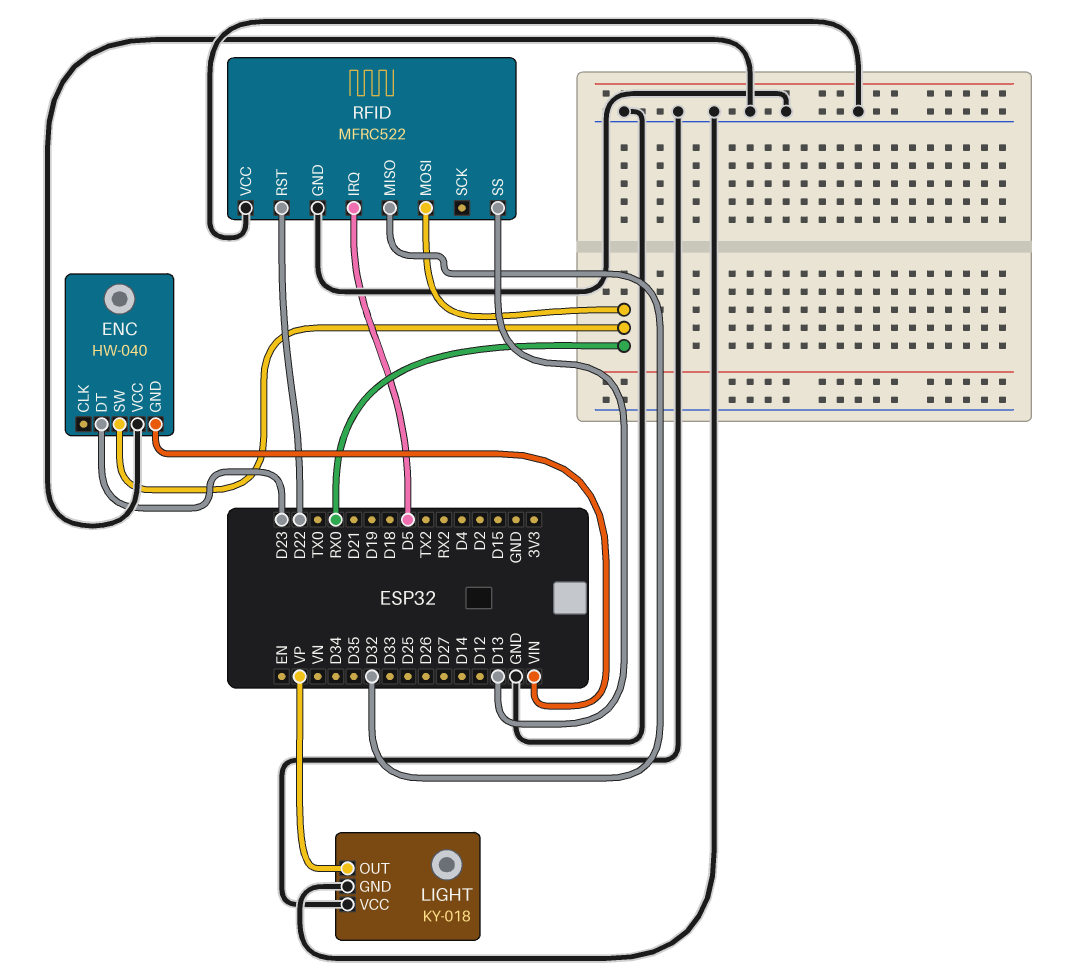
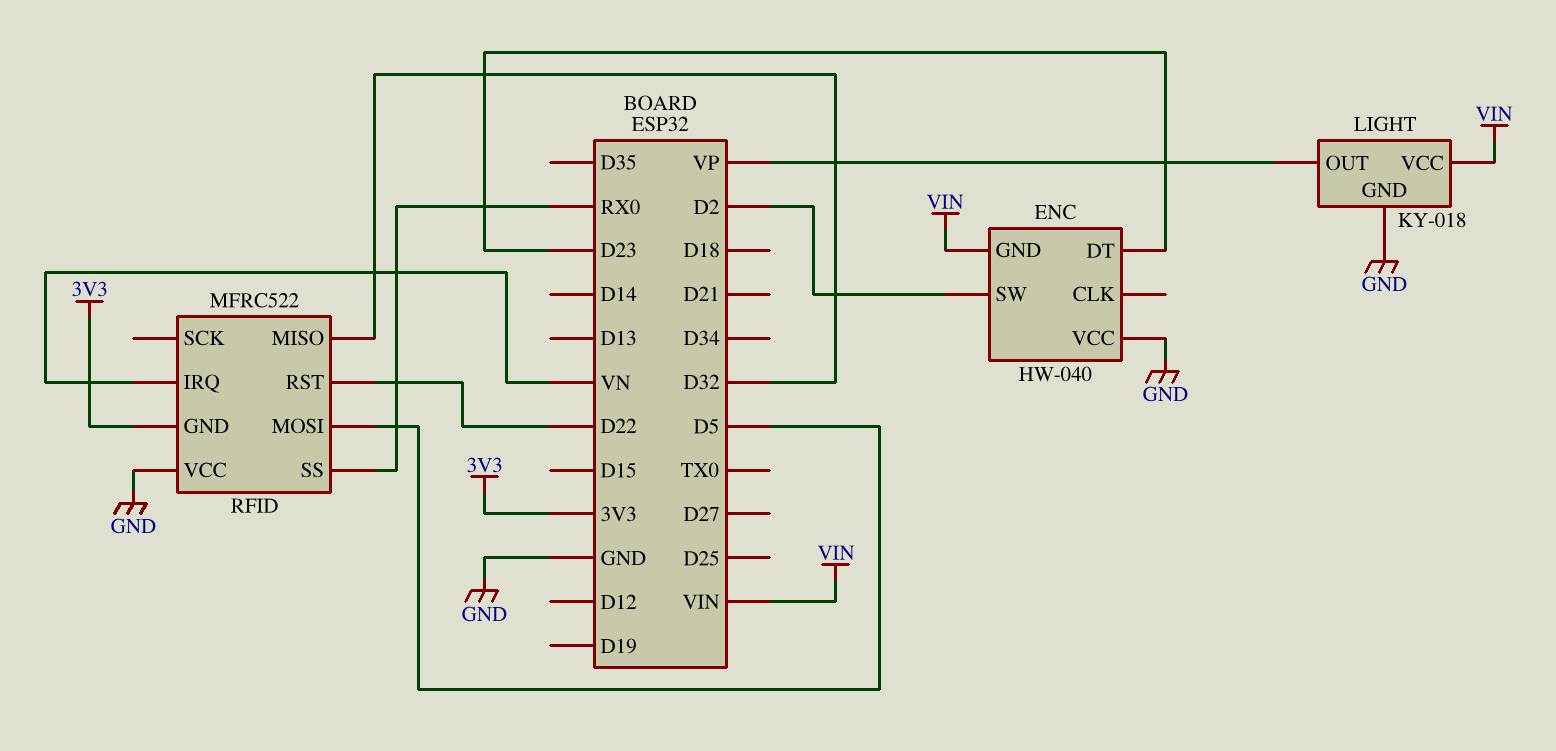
ENC pin SW: RX0 -> D2
LIGHT pin VCC: GND -> VIN
RFID pin GND: GND -> 3V3
RFID pin IRQ: D5 -> VN
RFID pin MOSI: RX0 -> D5
RFID pin SS: D13 -> RX0

